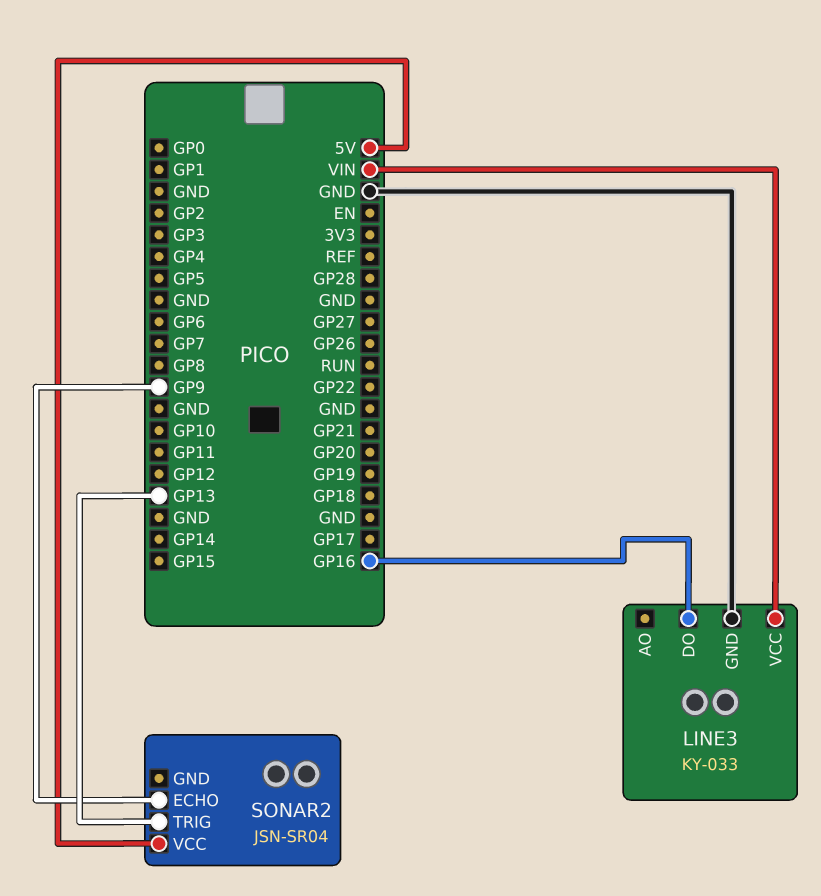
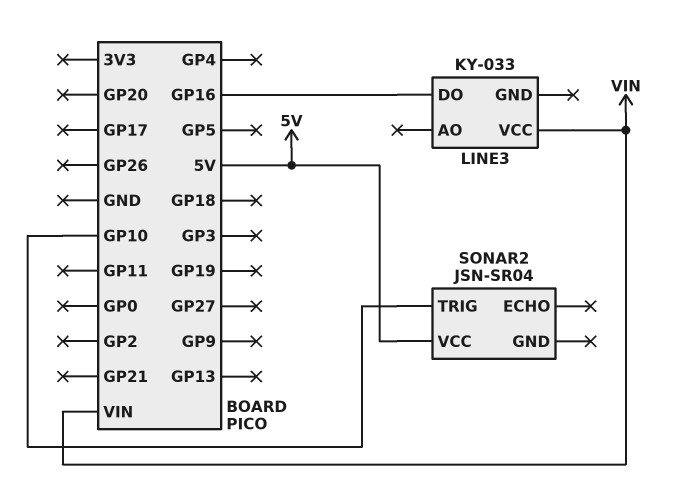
LINE3 pin GND: GND -> none
SONAR2 pin ECHO: GP9 -> none
SONAR2 pin TRIG: GP13 -> GP10

